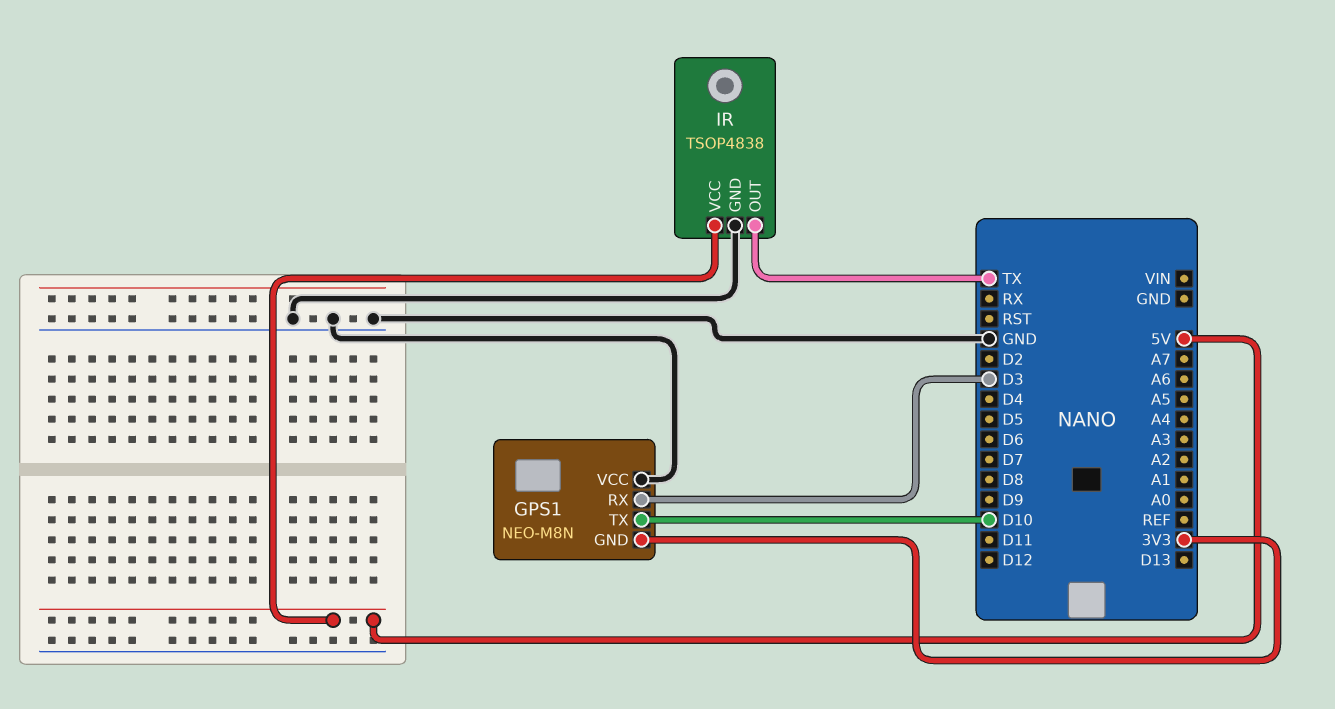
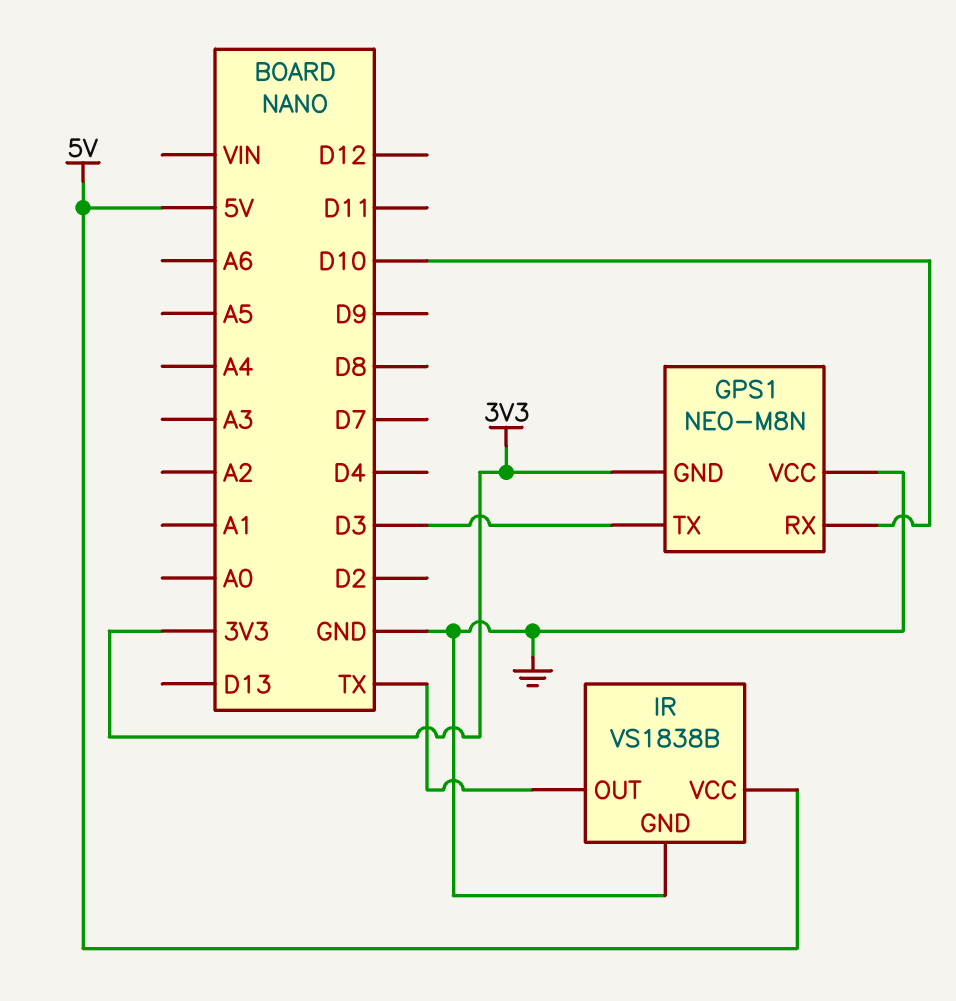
GPS1 pin RX: D3 -> D10
GPS1 pin TX: D10 -> D3
IR: TSOP4838 -> VS1838B

